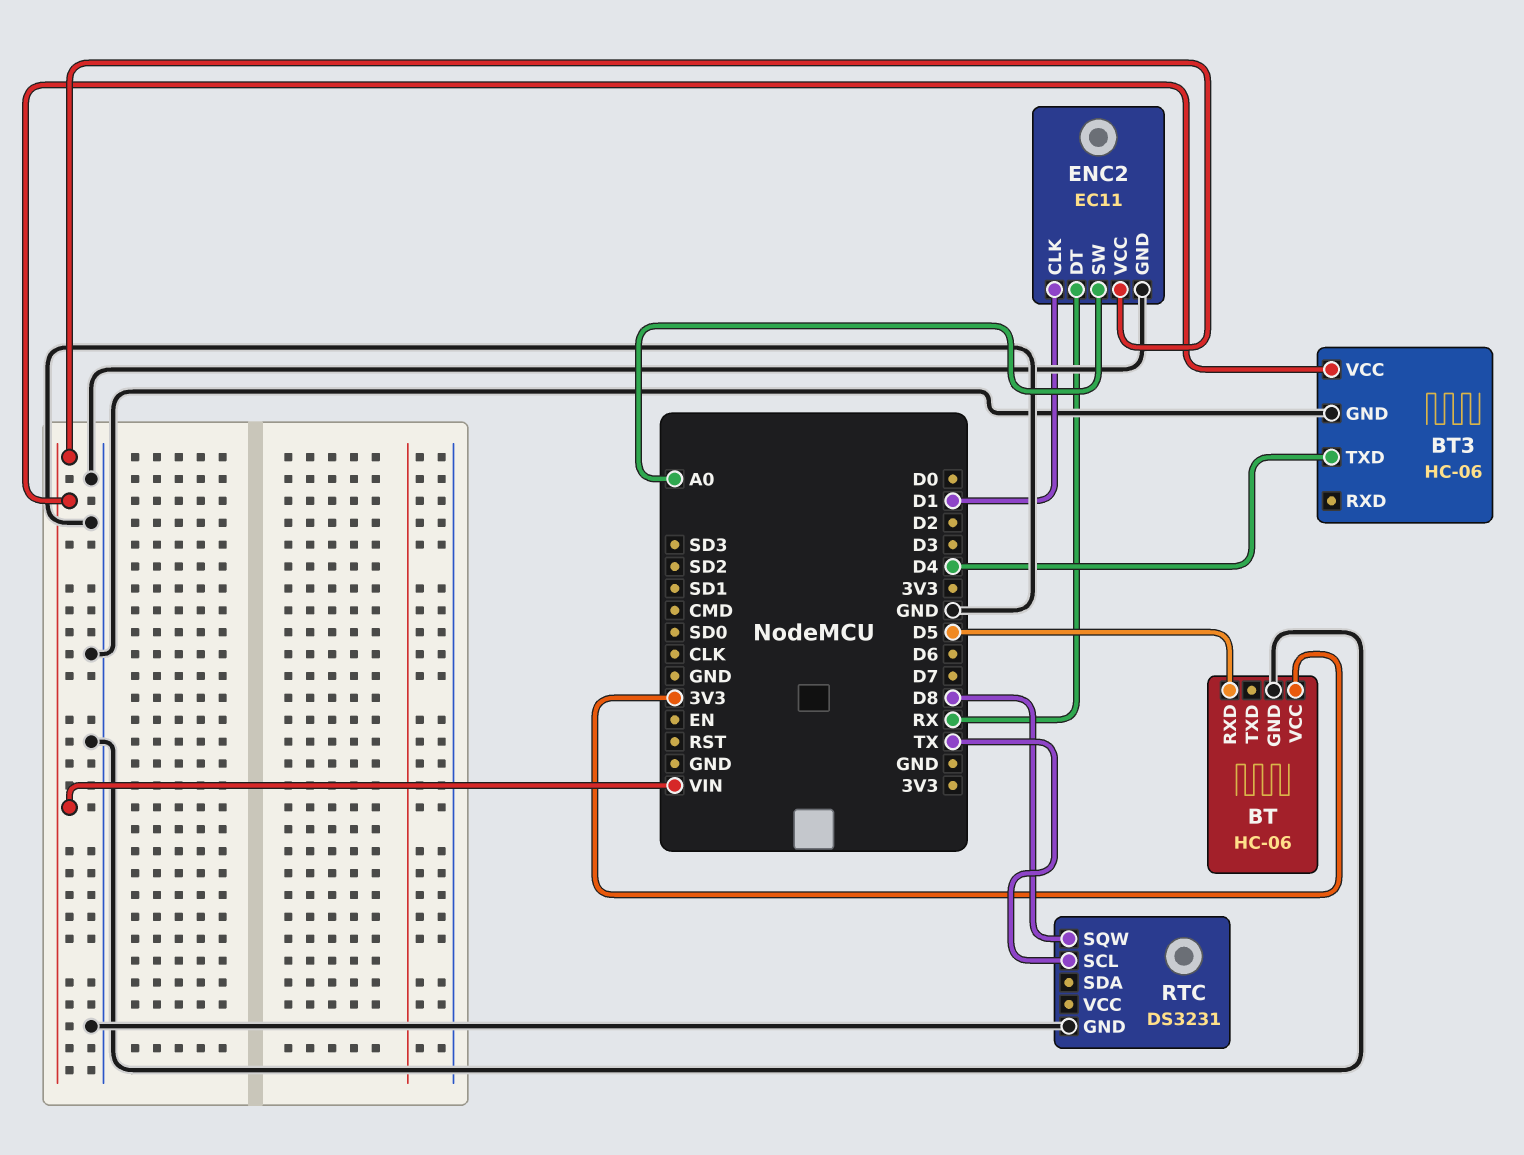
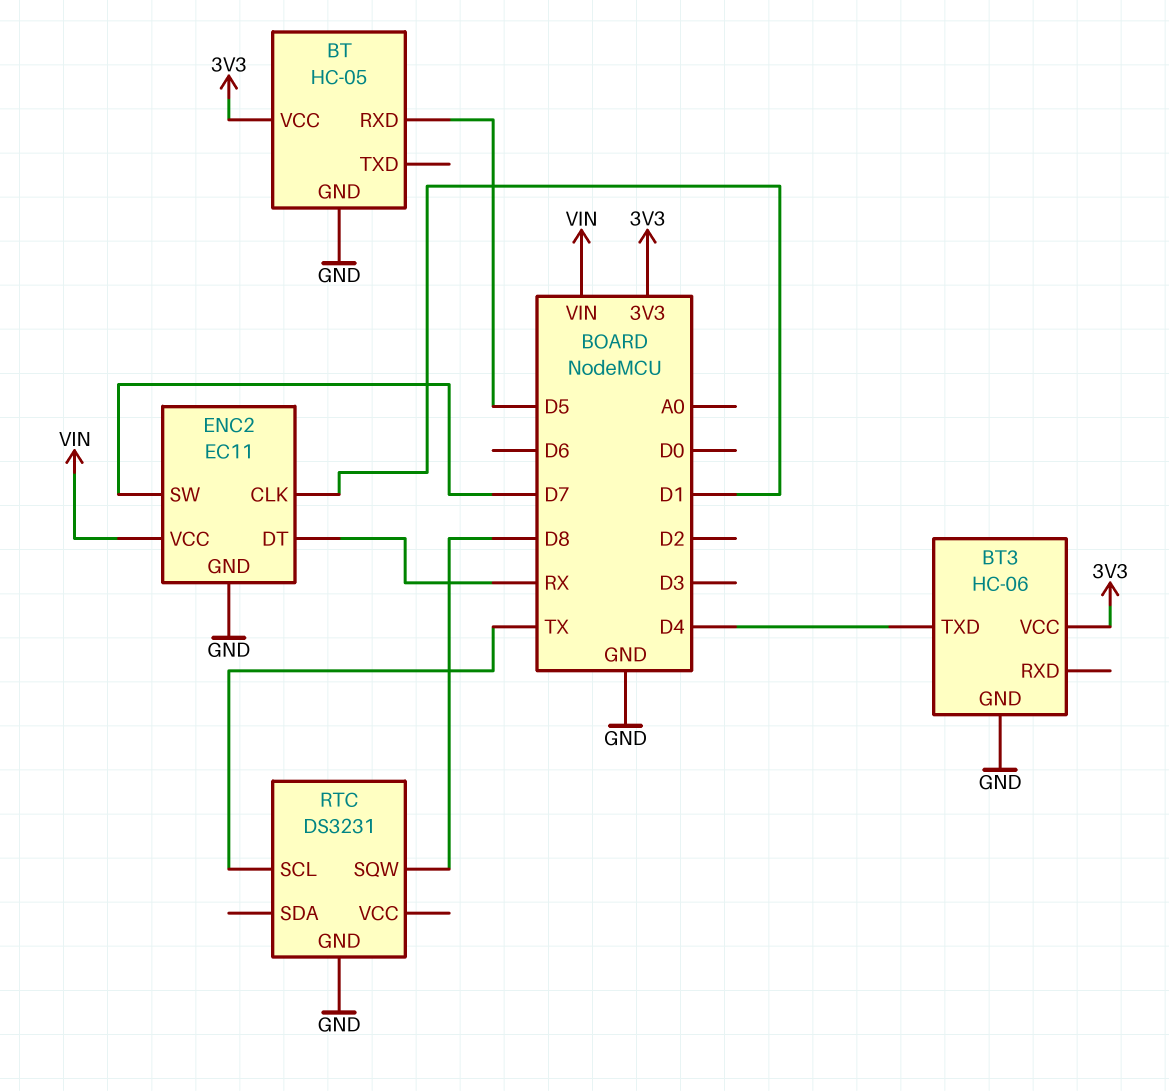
BT: HC-06 -> HC-05
BT3 pin VCC: VIN -> 3V3
ENC2 pin SW: A0 -> D7

